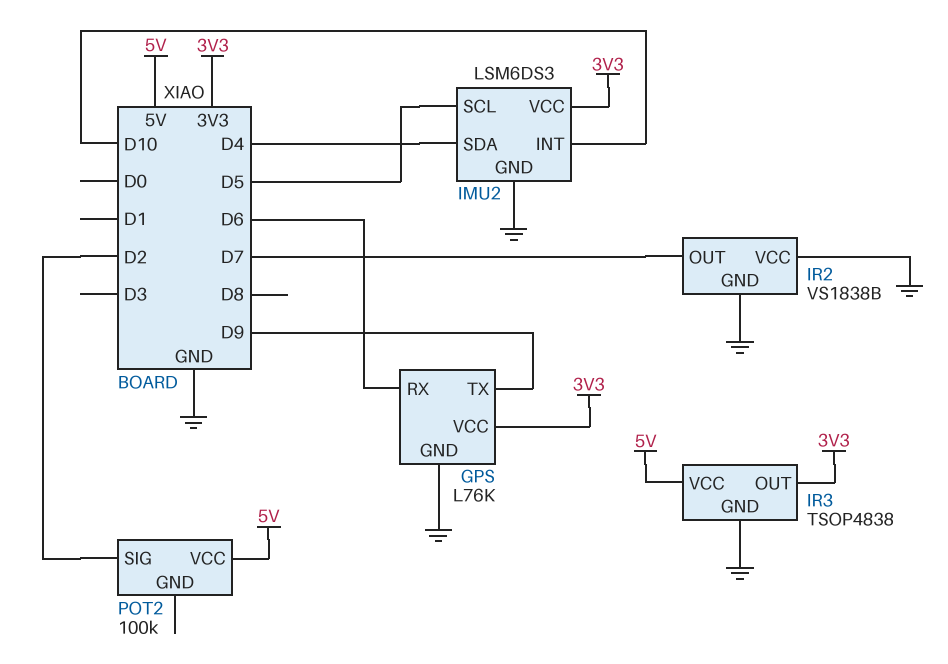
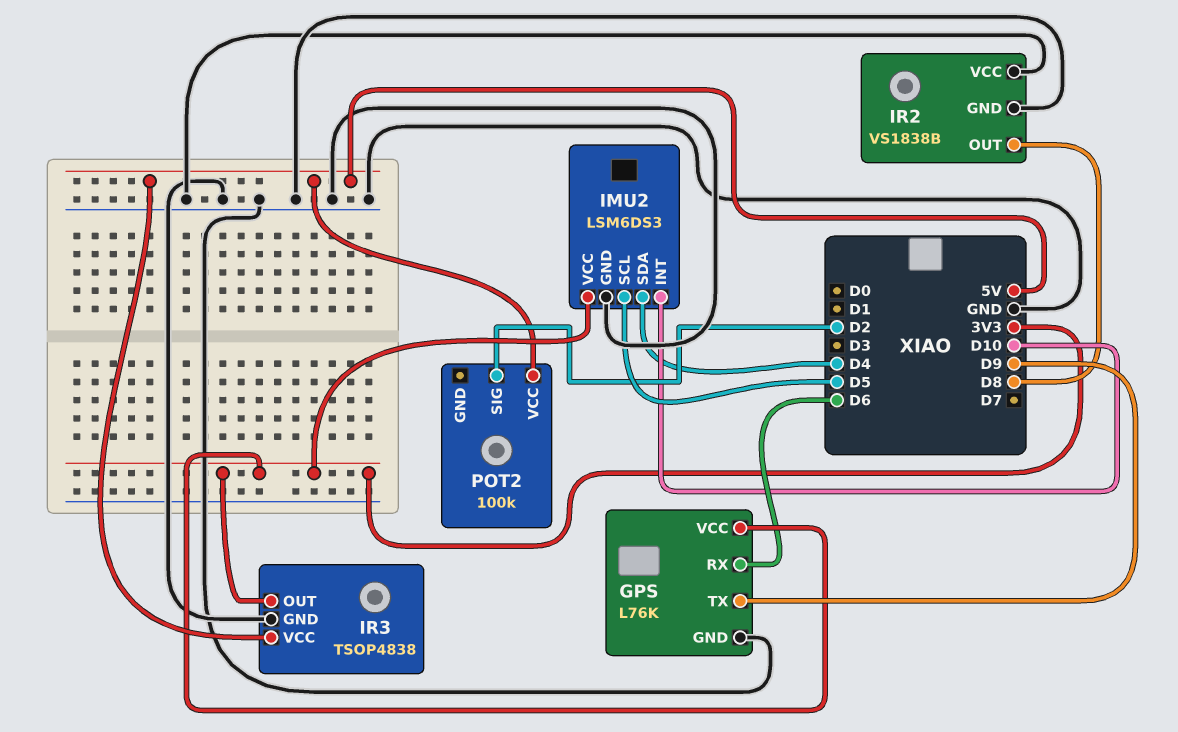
IR2 pin OUT: D7 -> D8

